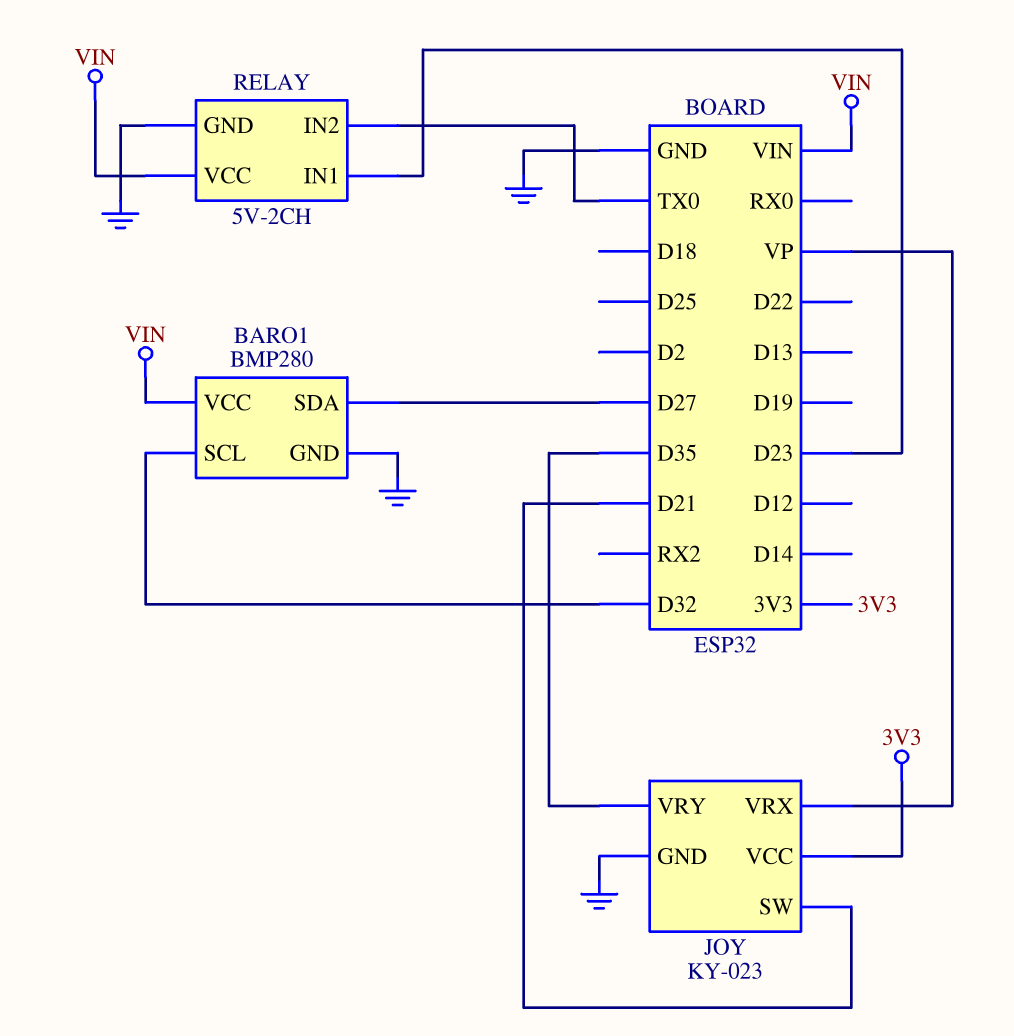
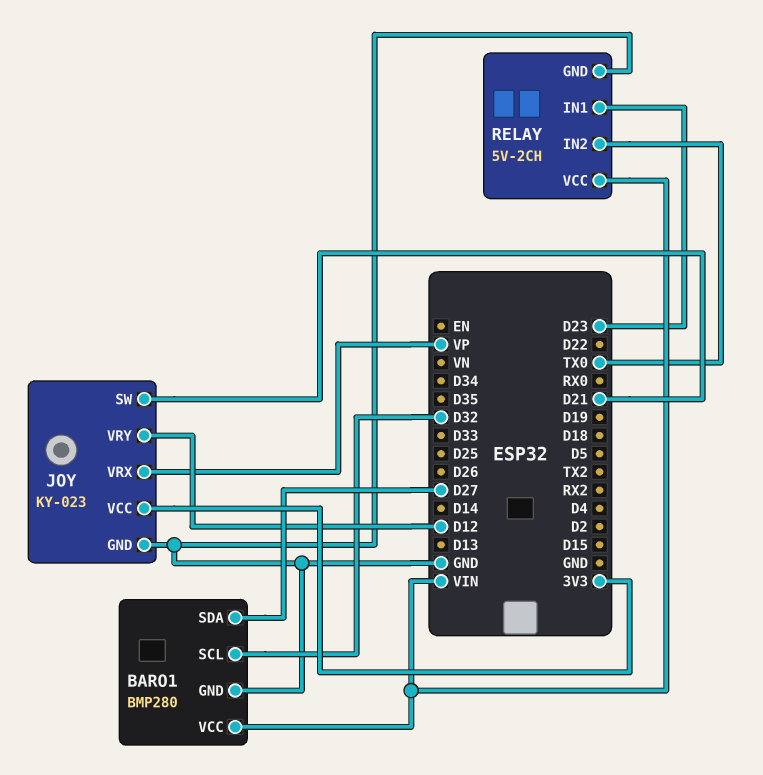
JOY pin VRY: D35 -> D12

